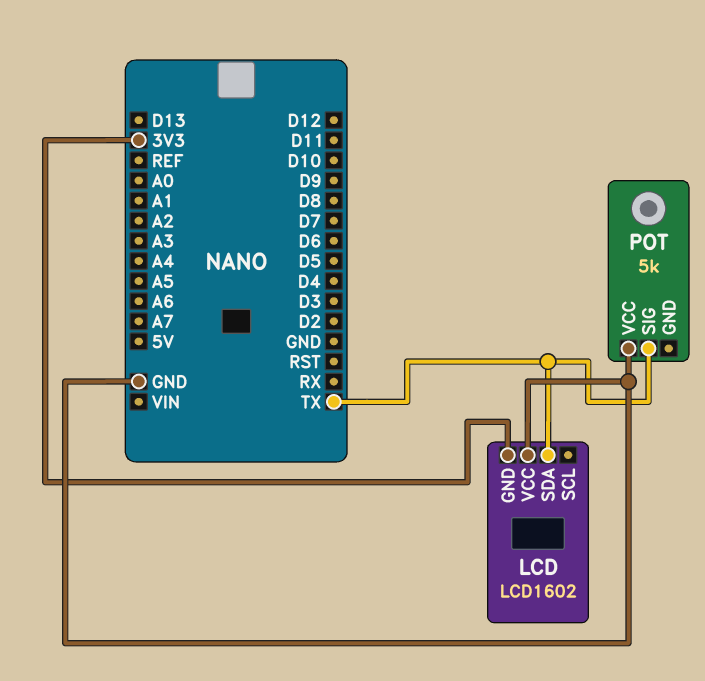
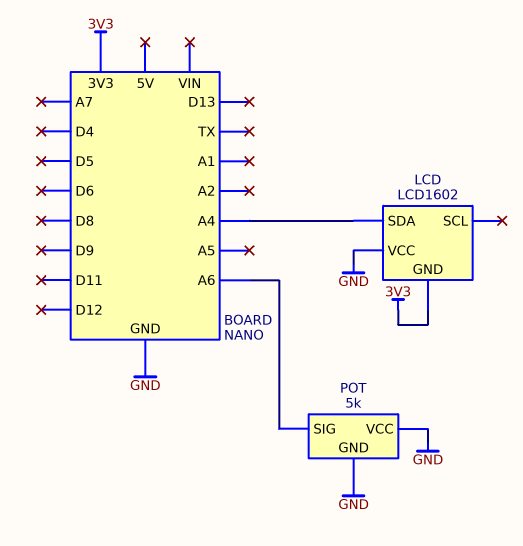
LCD pin SDA: TX -> A4
POT pin GND: none -> GND
POT pin SIG: TX -> A6

